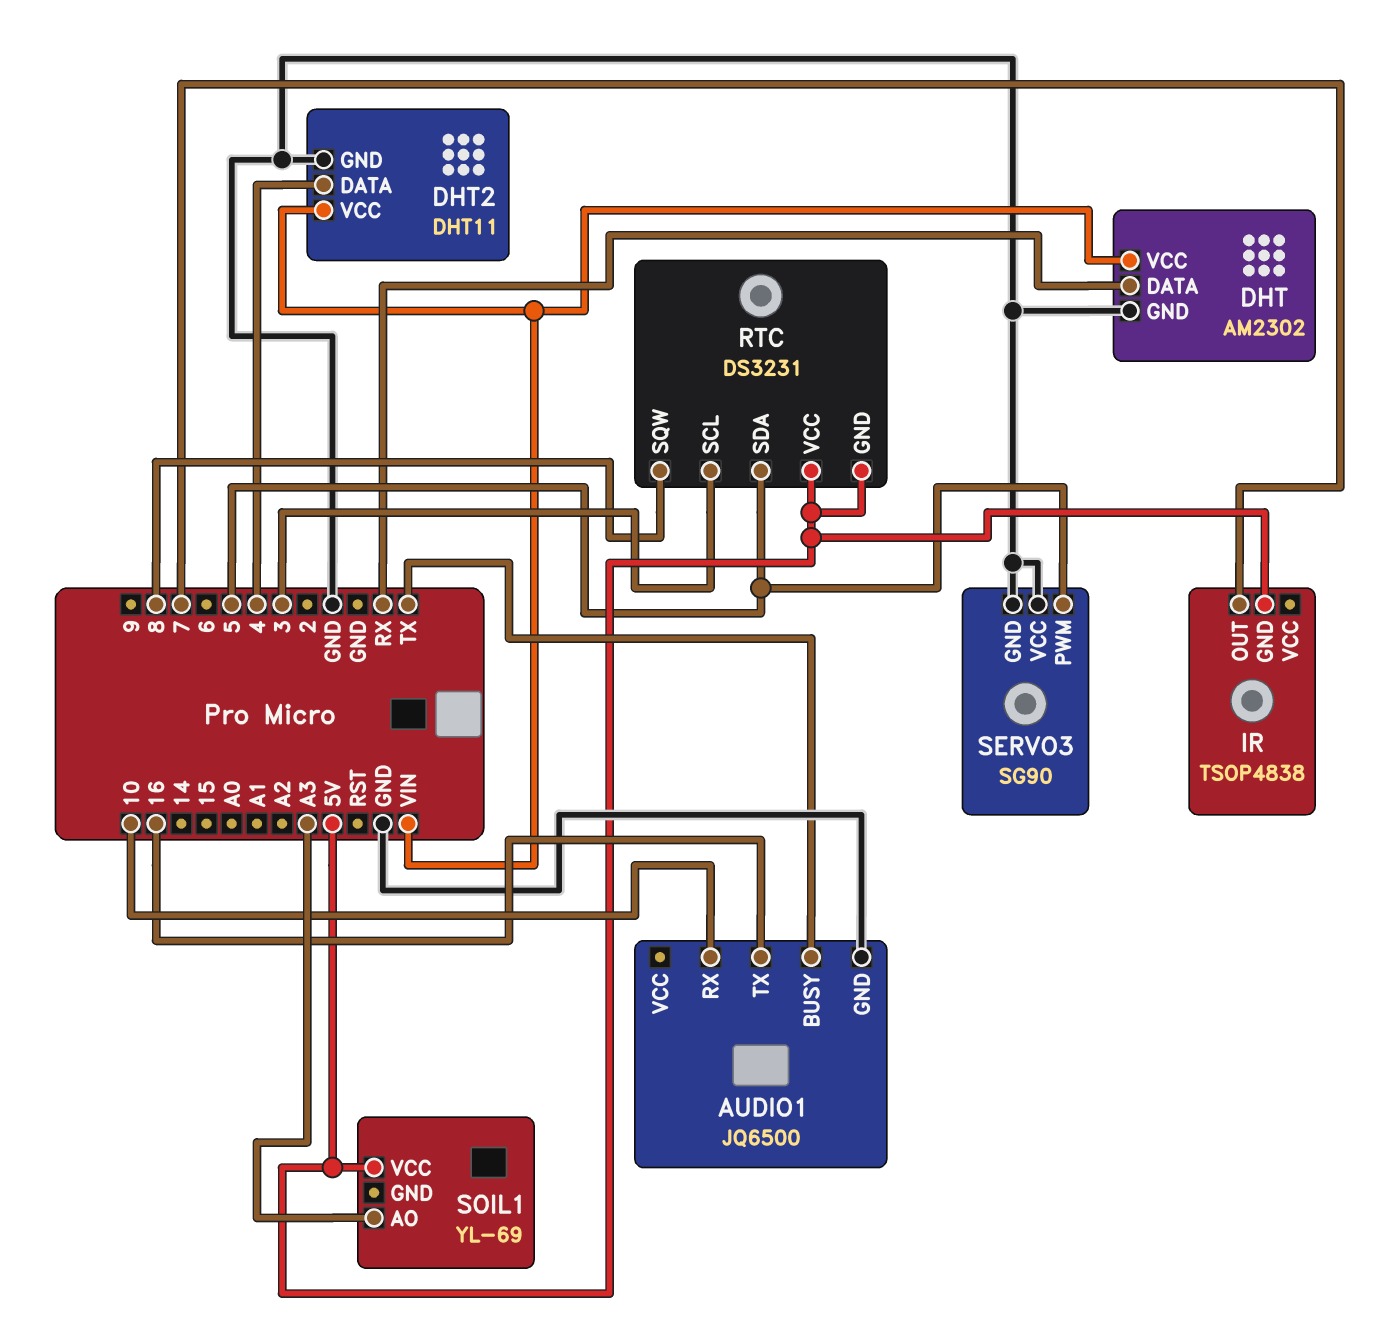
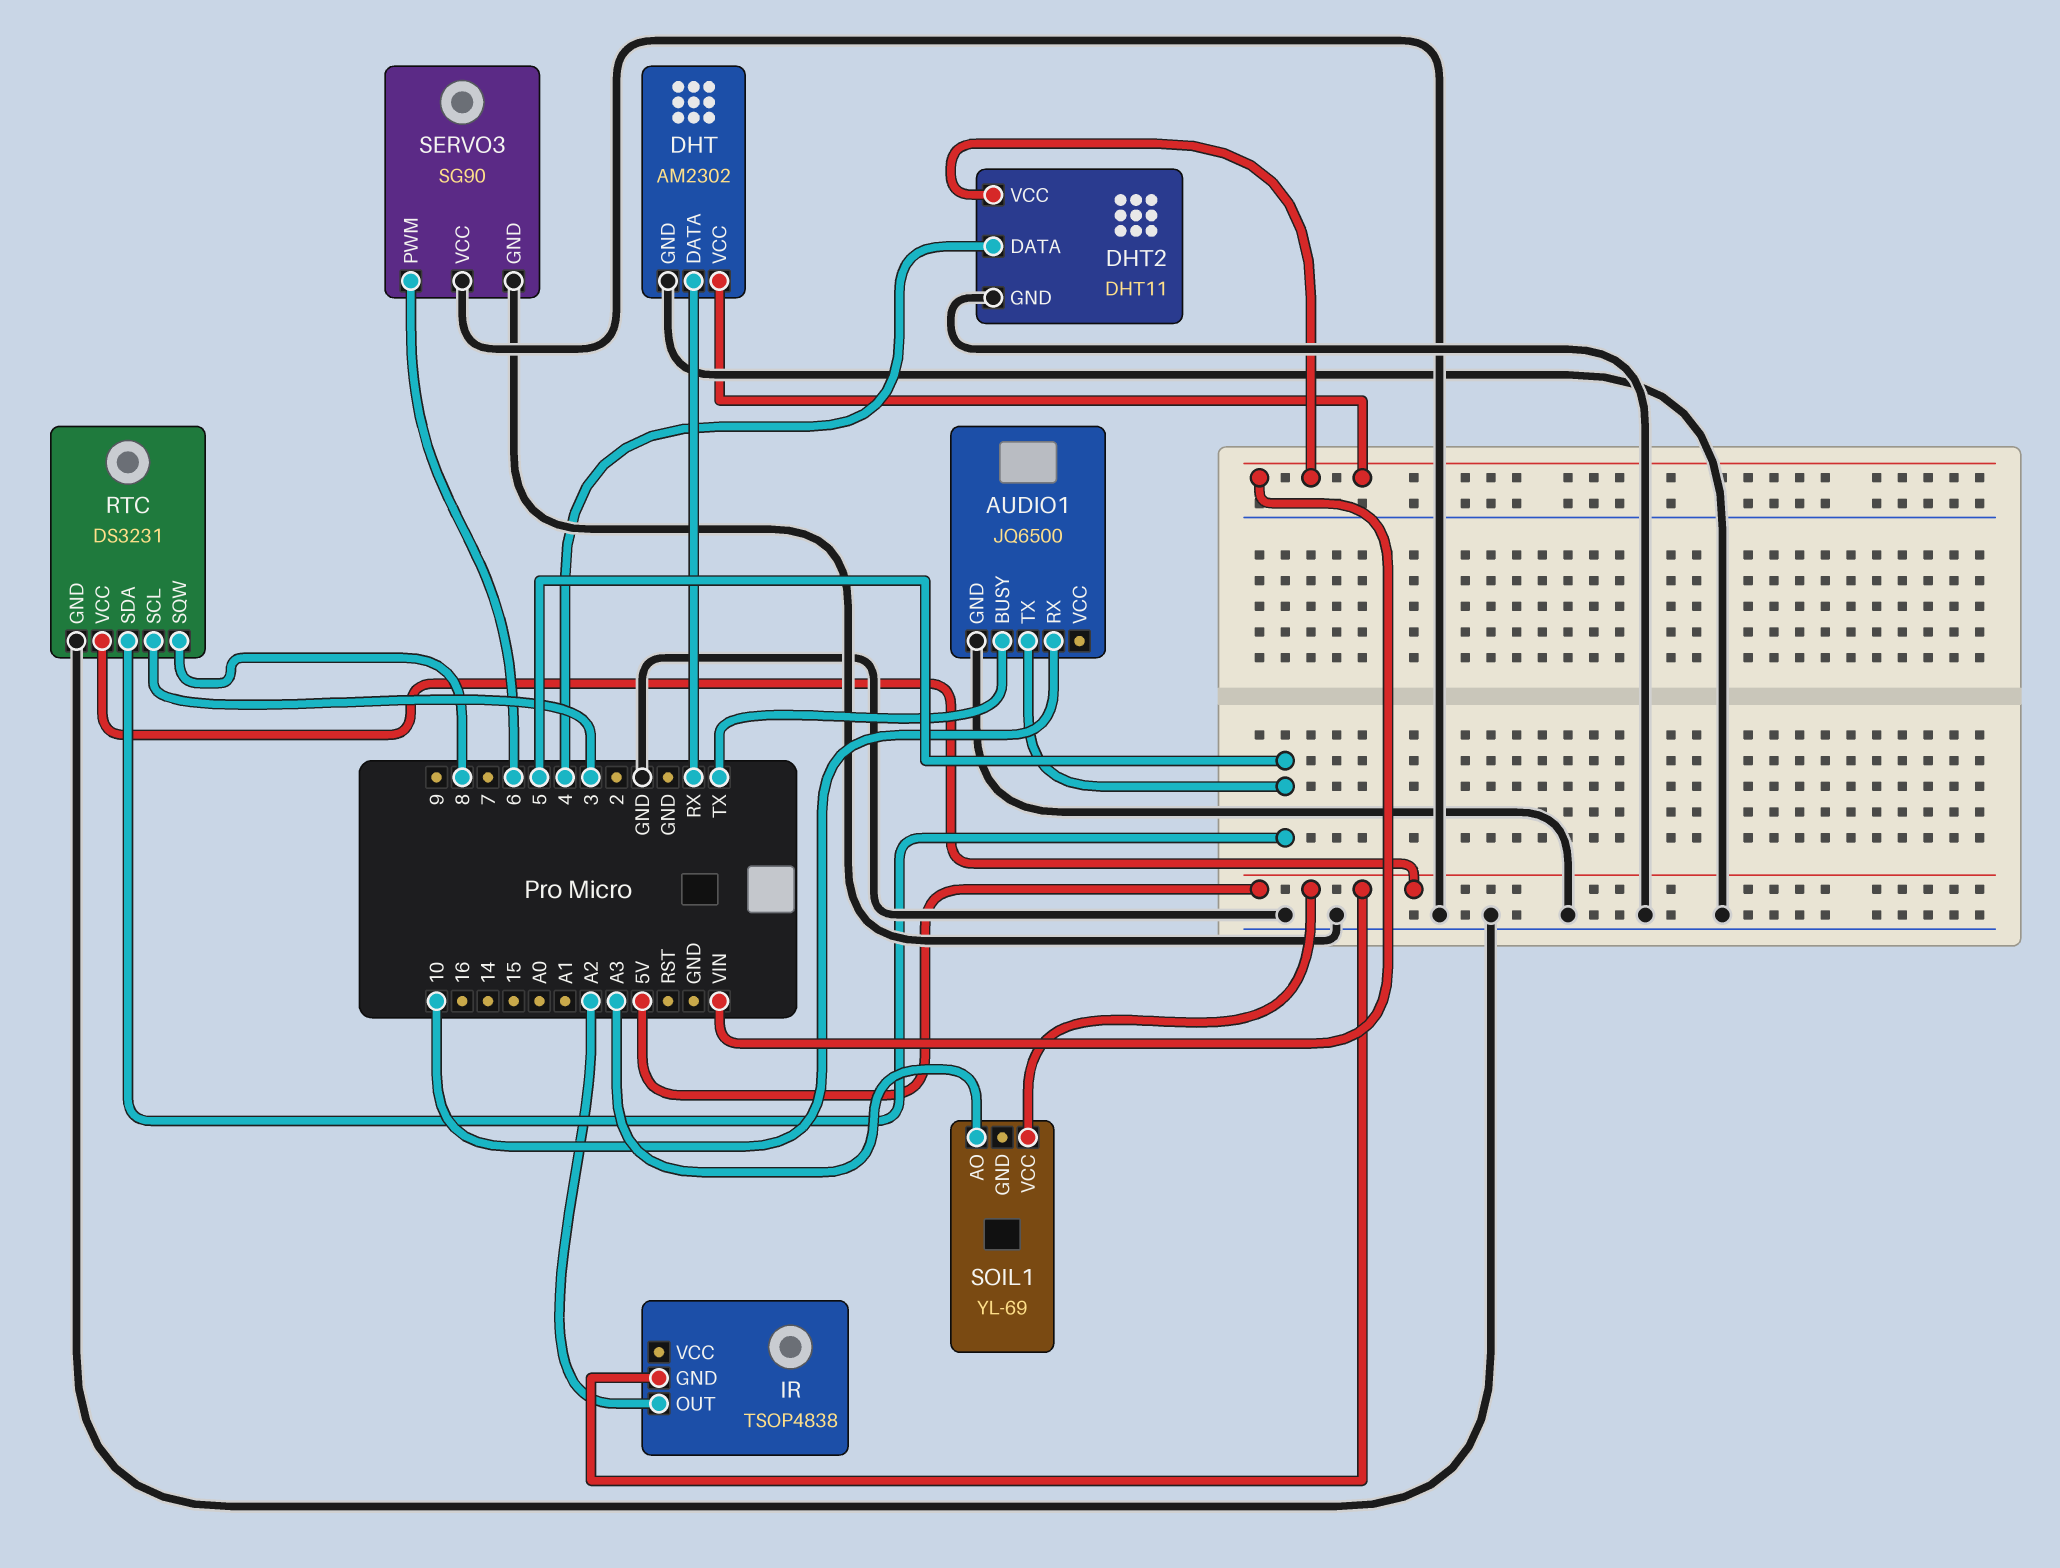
AUDIO1 pin TX: 16 -> 5
IR pin OUT: 7 -> A2
RTC pin GND: 5V -> GND
SERVO3 pin PWM: 5 -> 6

